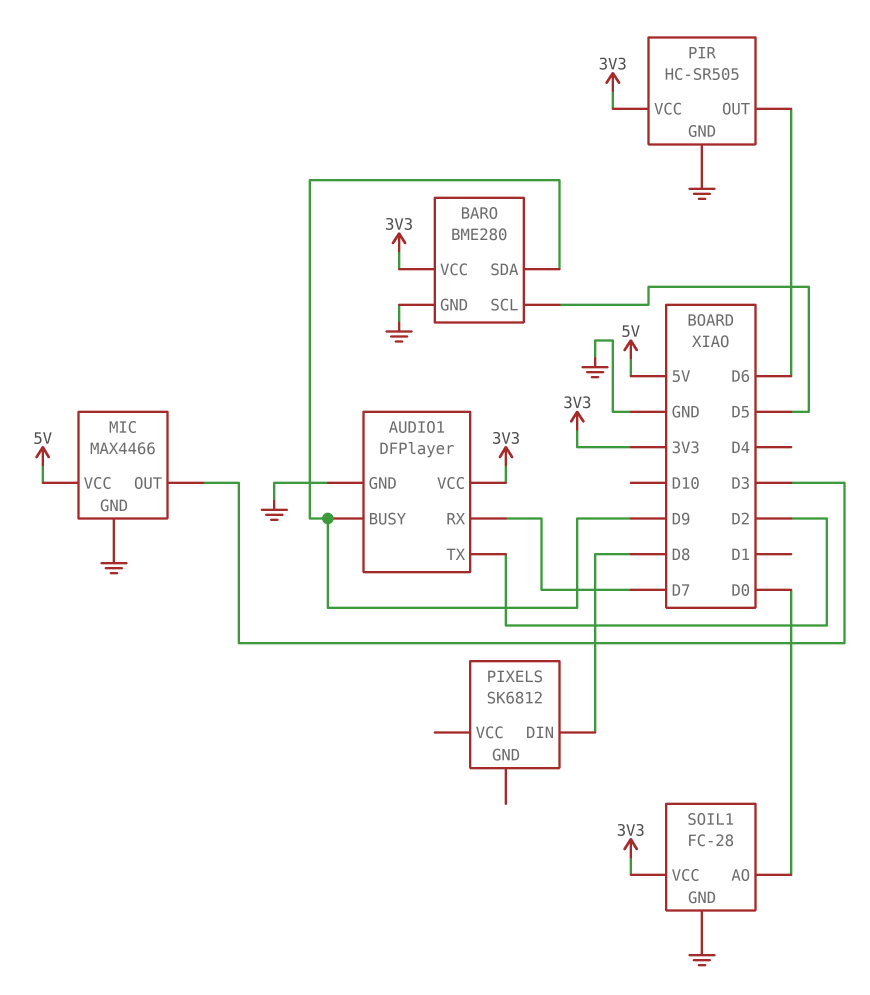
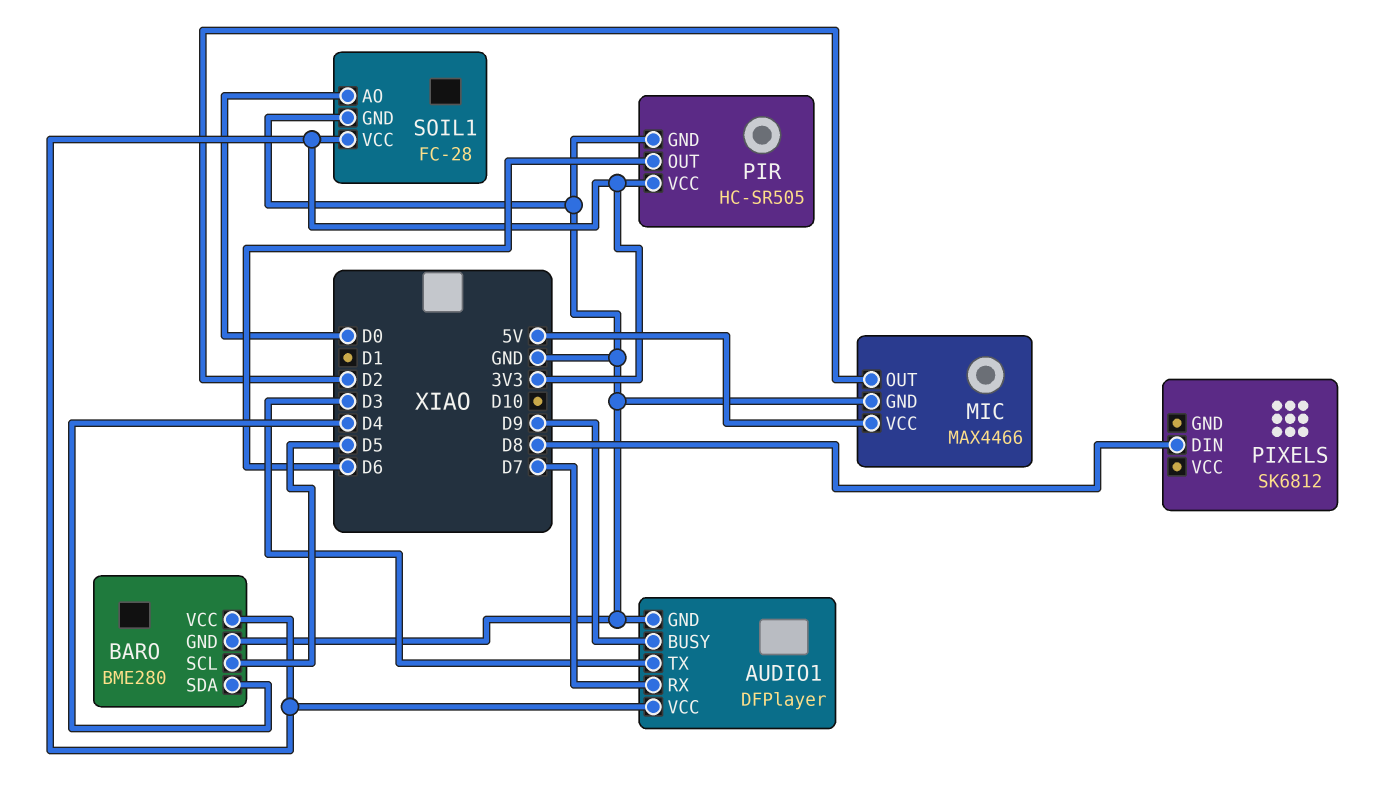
AUDIO1 pin TX: D2 -> D3
BARO pin SDA: D9 -> D4
MIC pin OUT: D3 -> D2

